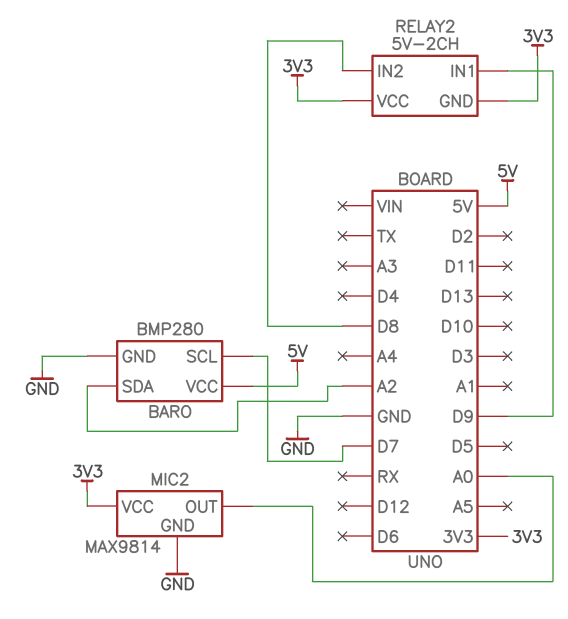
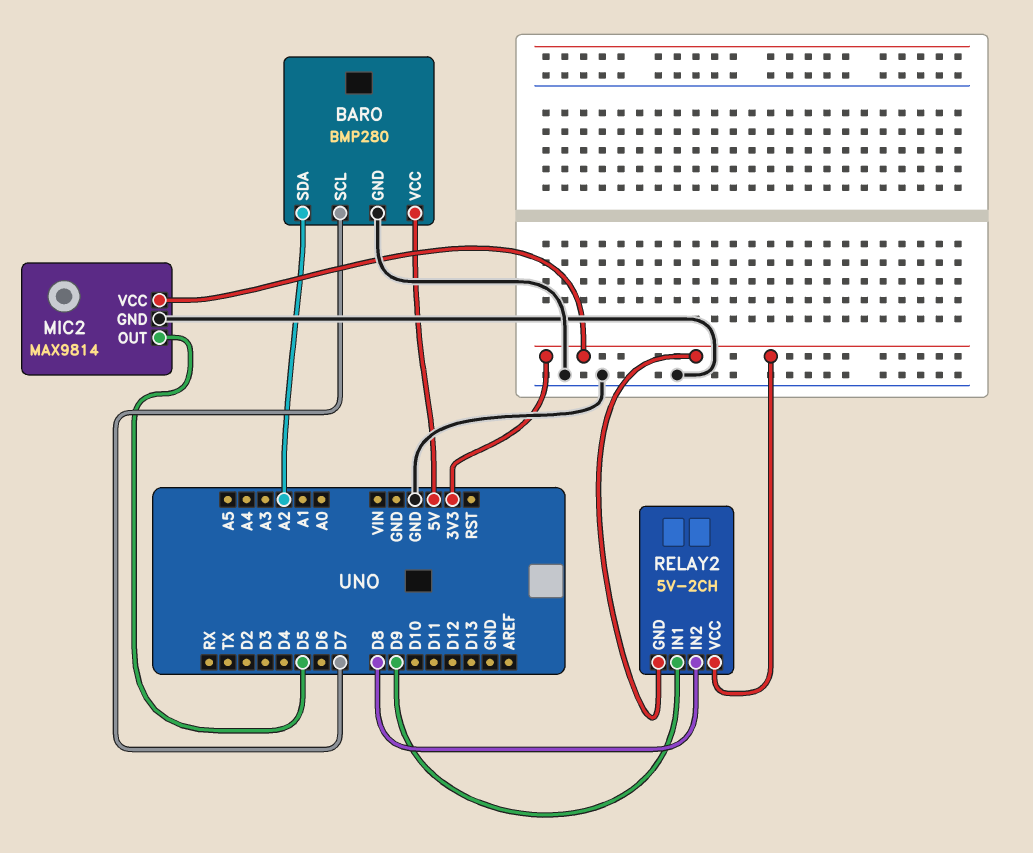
MIC2 pin OUT: A0 -> D5

